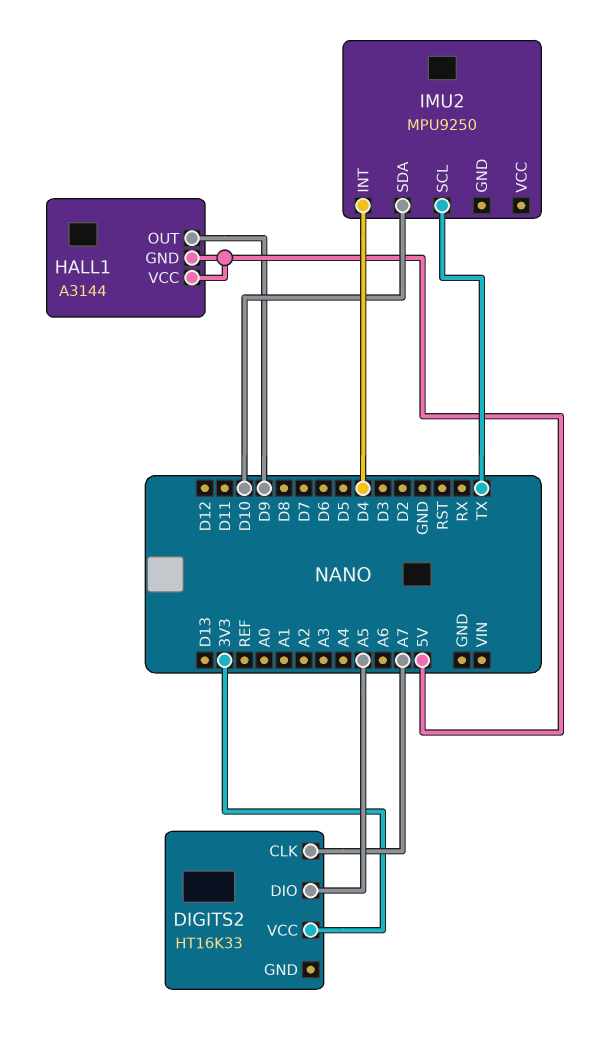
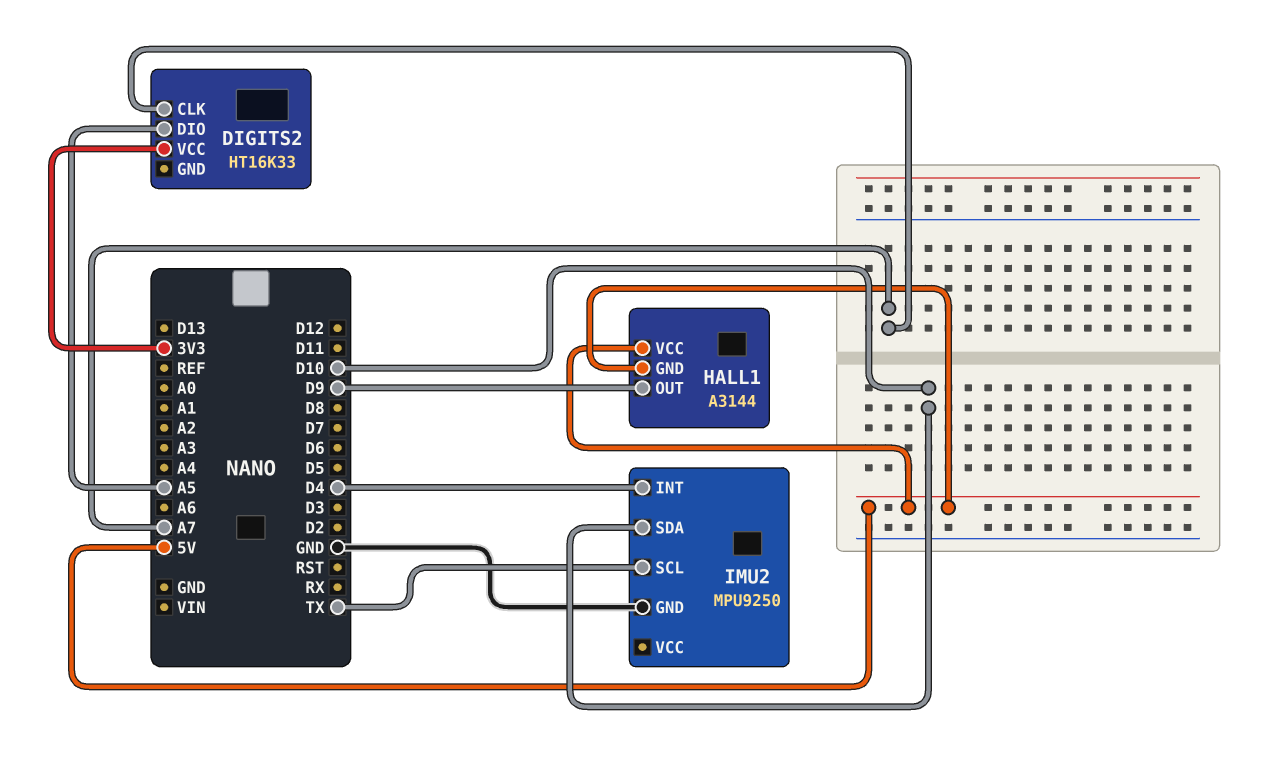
IMU2 pin GND: none -> GND

